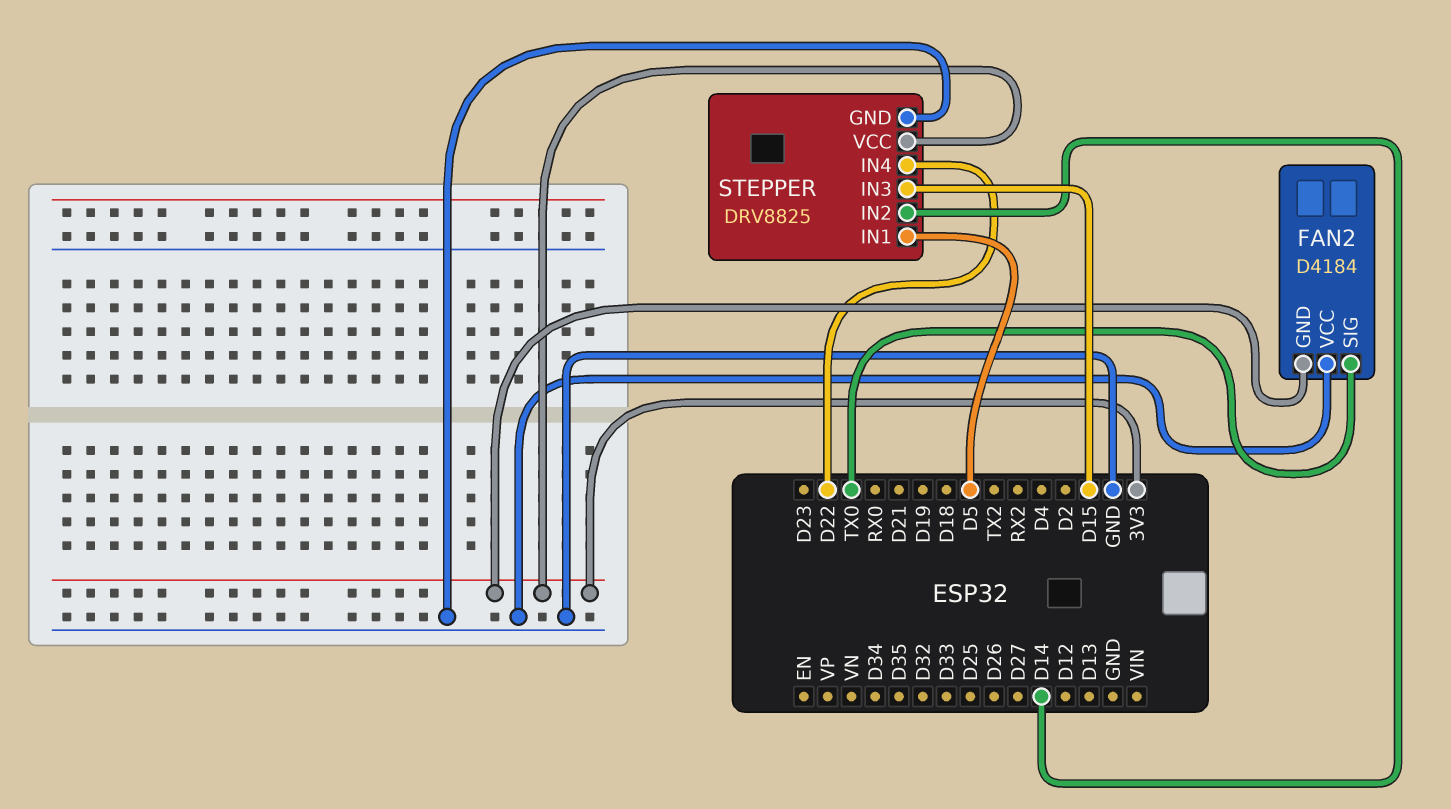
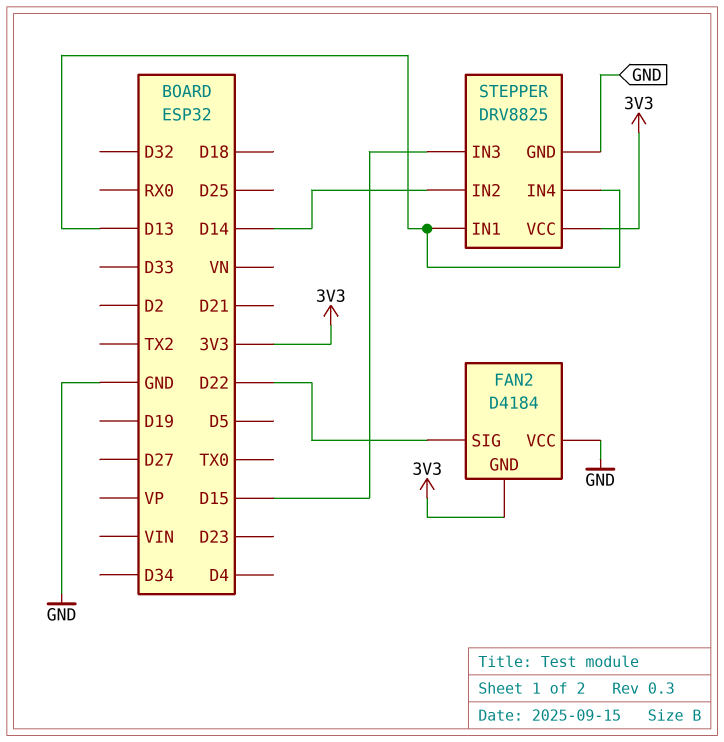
FAN2 pin SIG: TX0 -> D22
STEPPER pin IN1: D5 -> D13
STEPPER pin IN4: D22 -> D13

